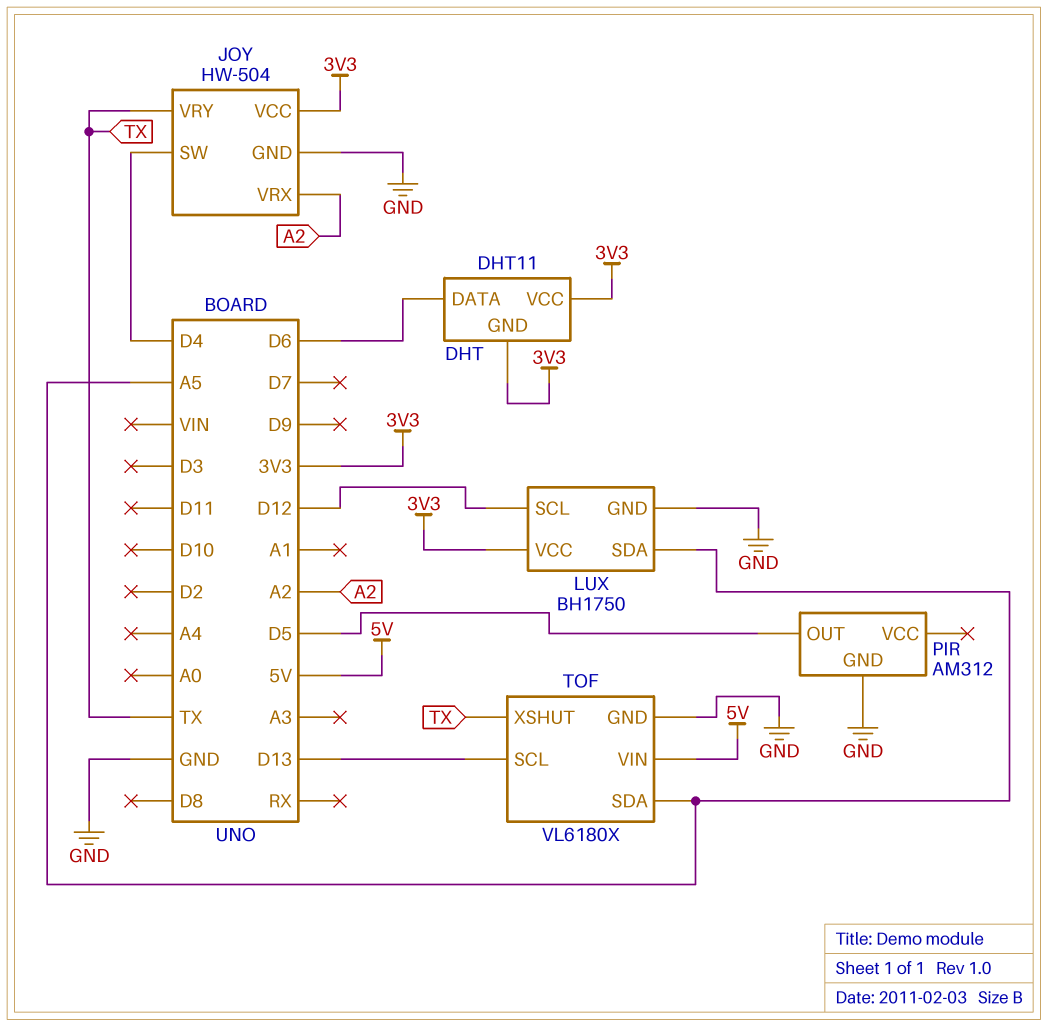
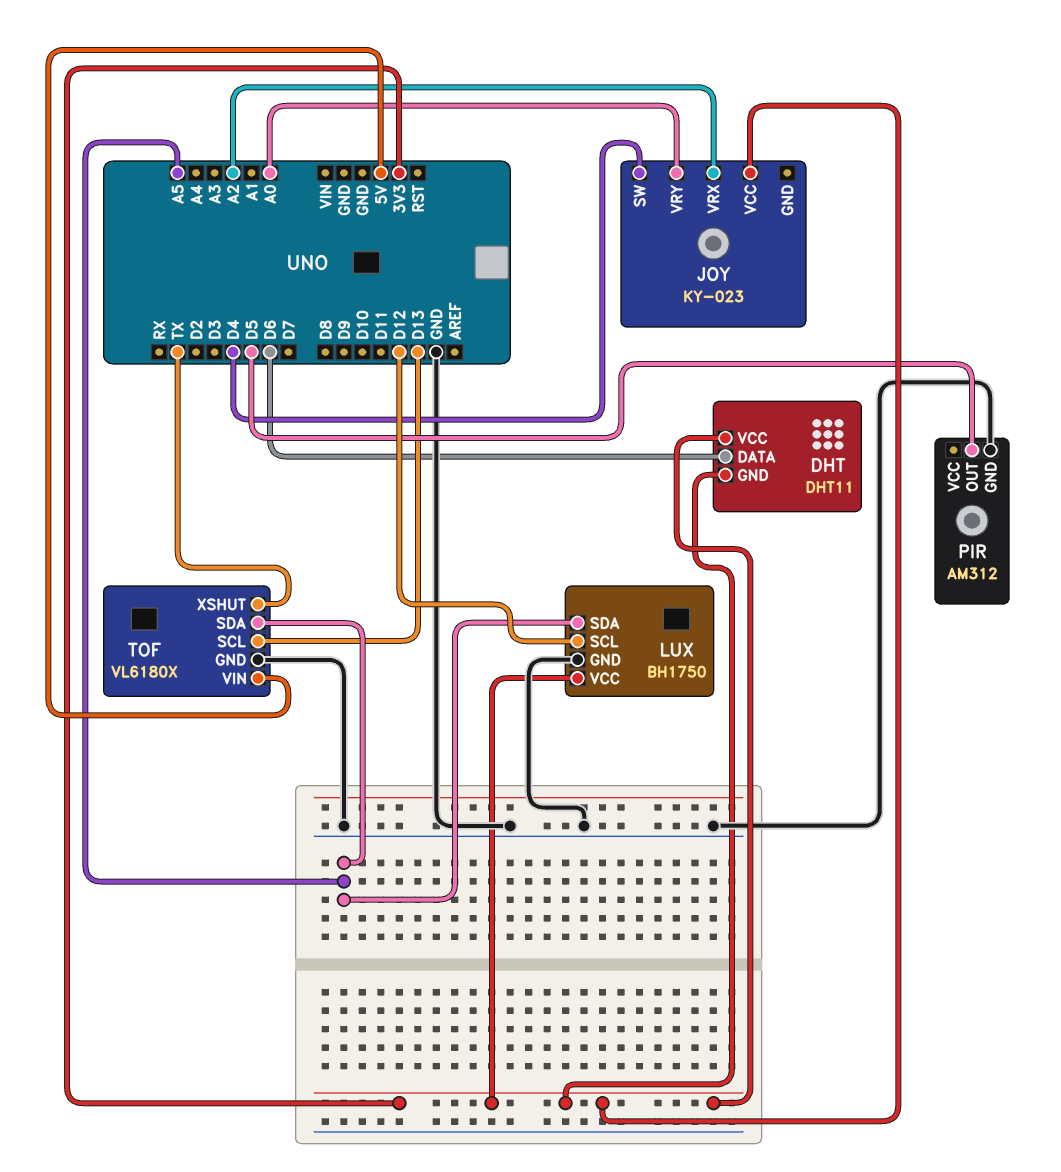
JOY: HW-504 -> KY-023
JOY pin GND: GND -> none
JOY pin VRY: TX -> A0

